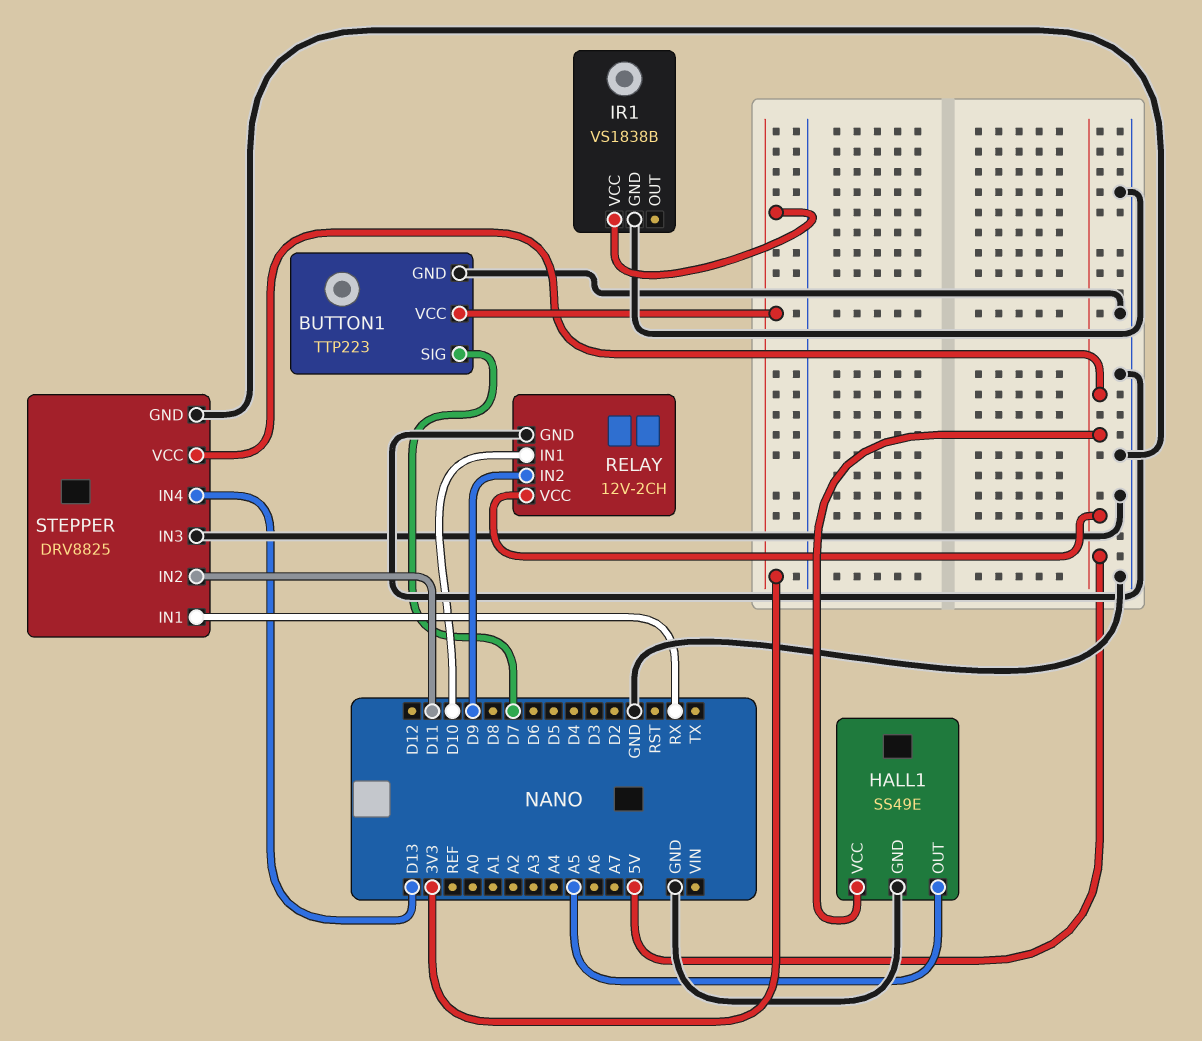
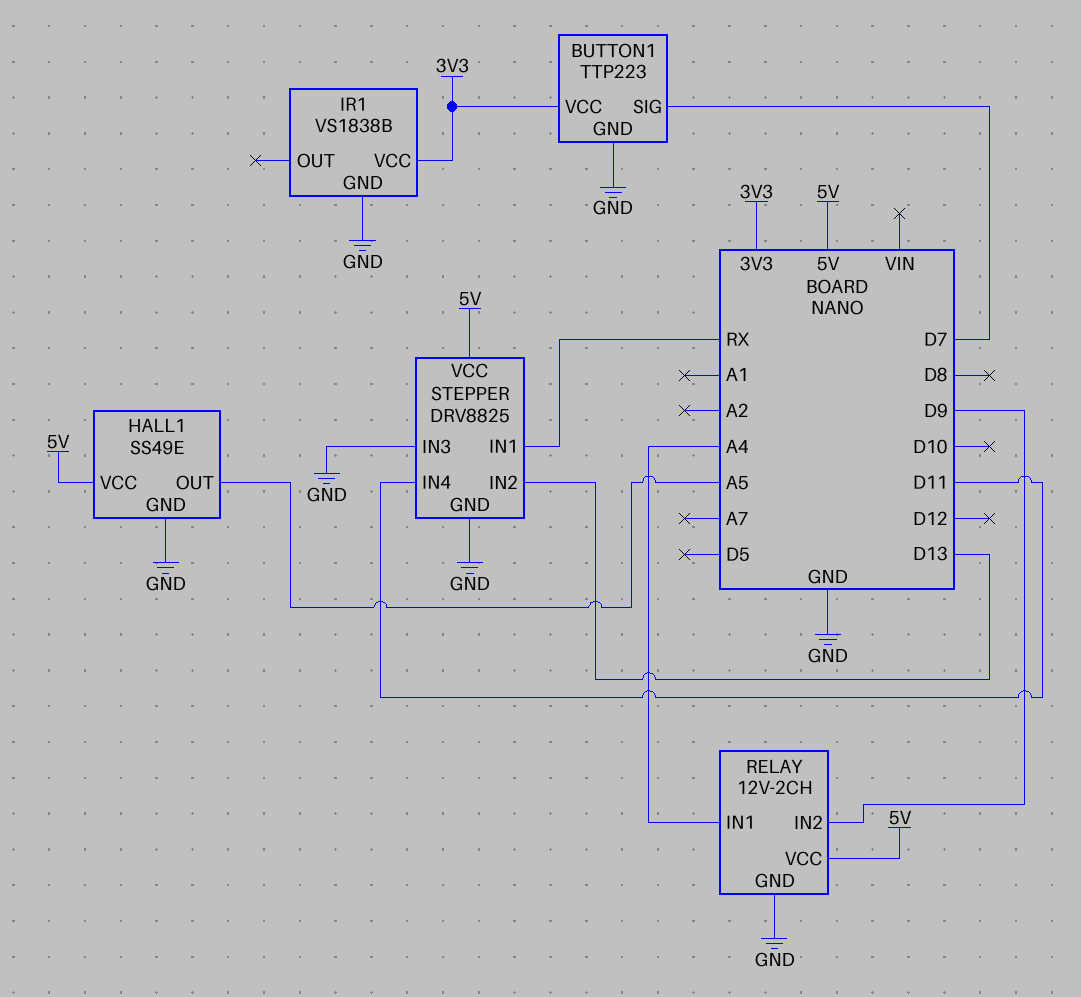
RELAY pin IN1: D10 -> A4
STEPPER pin IN2: D11 -> D13
STEPPER pin IN4: D13 -> D11

